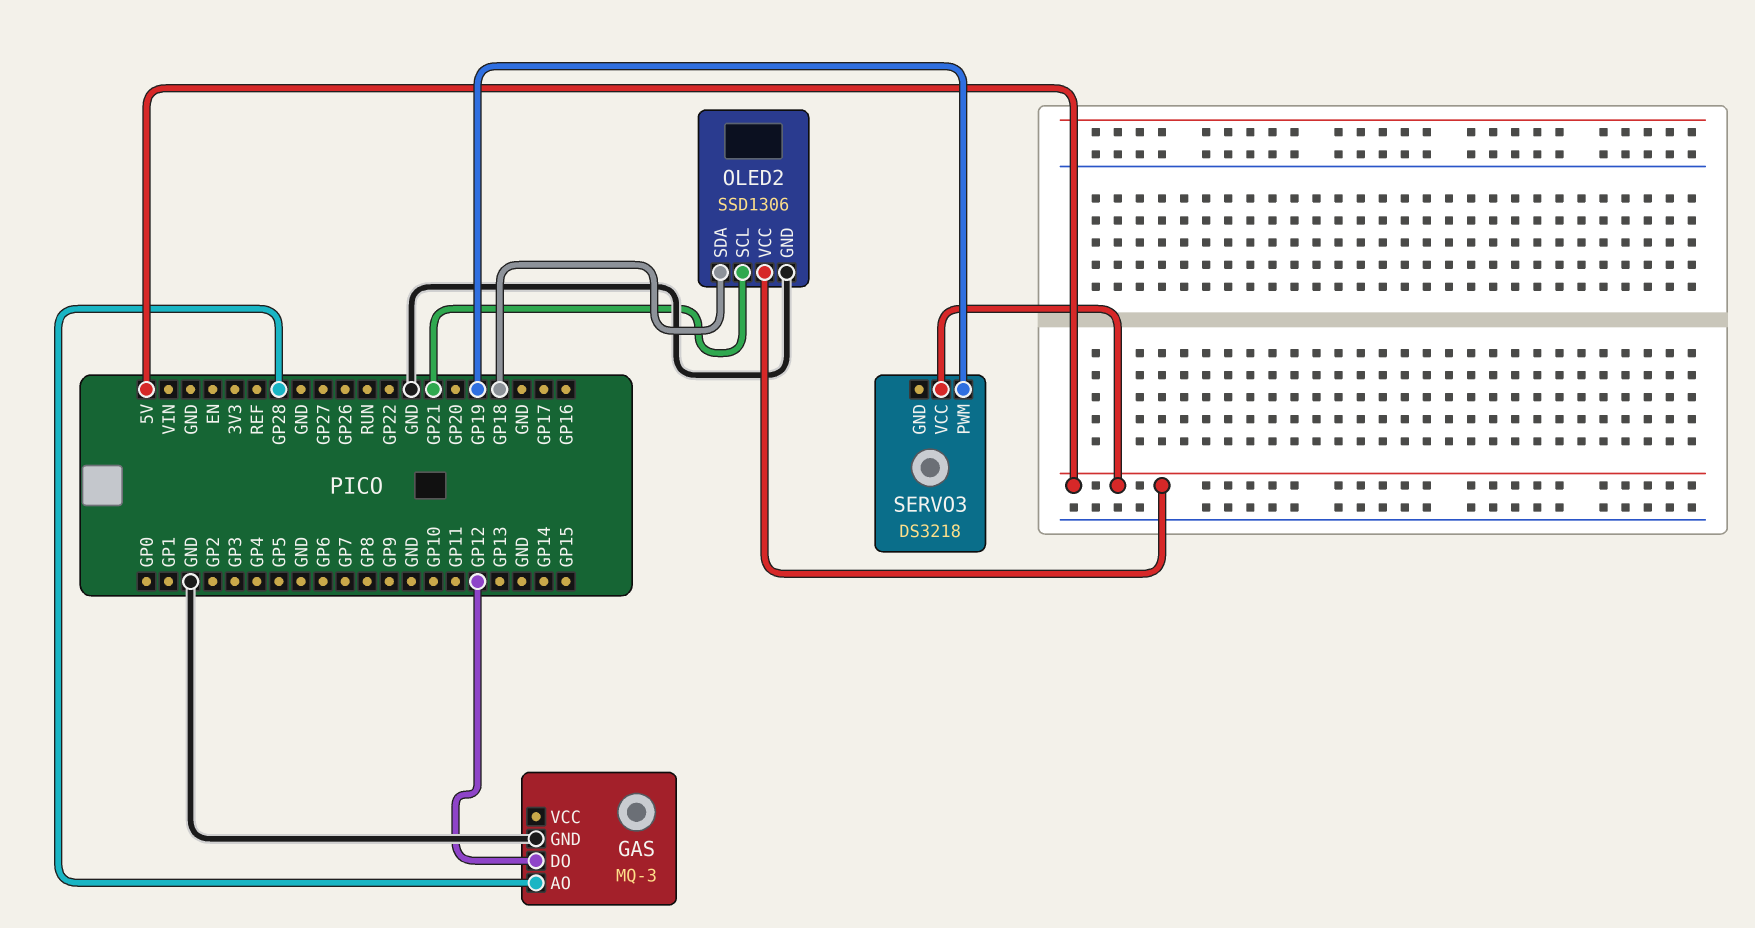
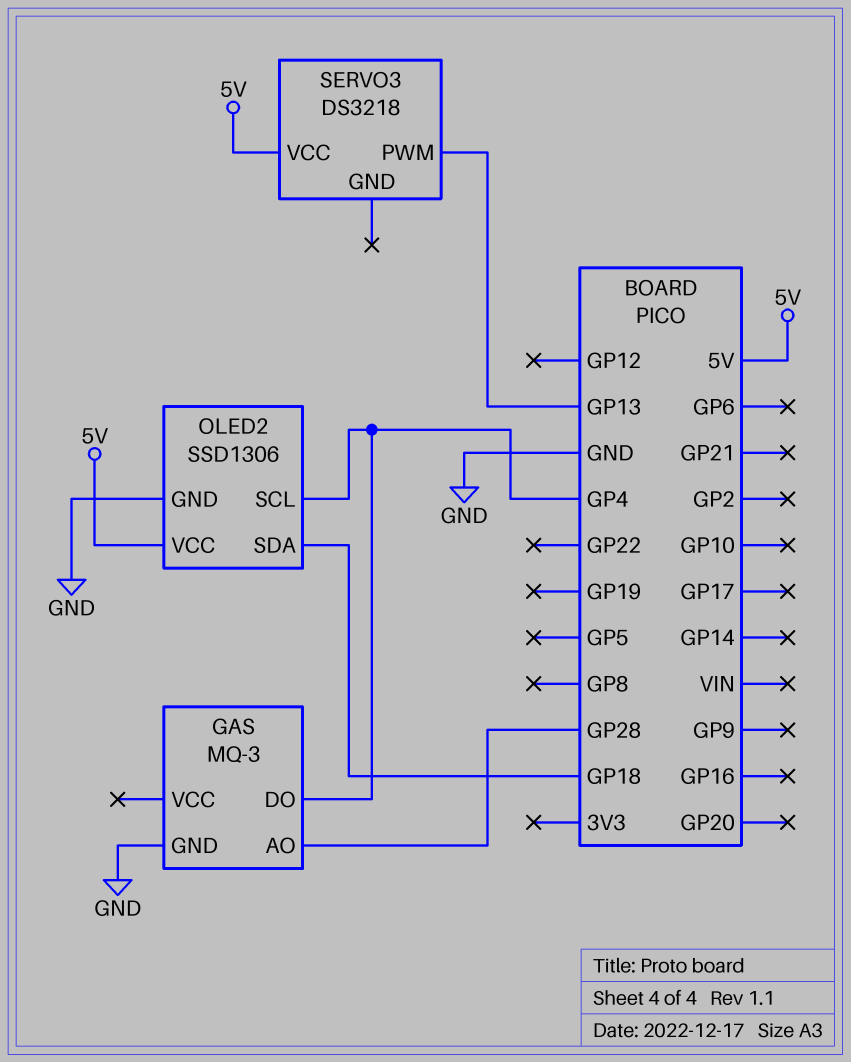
GAS pin DO: GP12 -> GP4
OLED2 pin SCL: GP21 -> GP4
SERVO3 pin PWM: GP19 -> GP13

